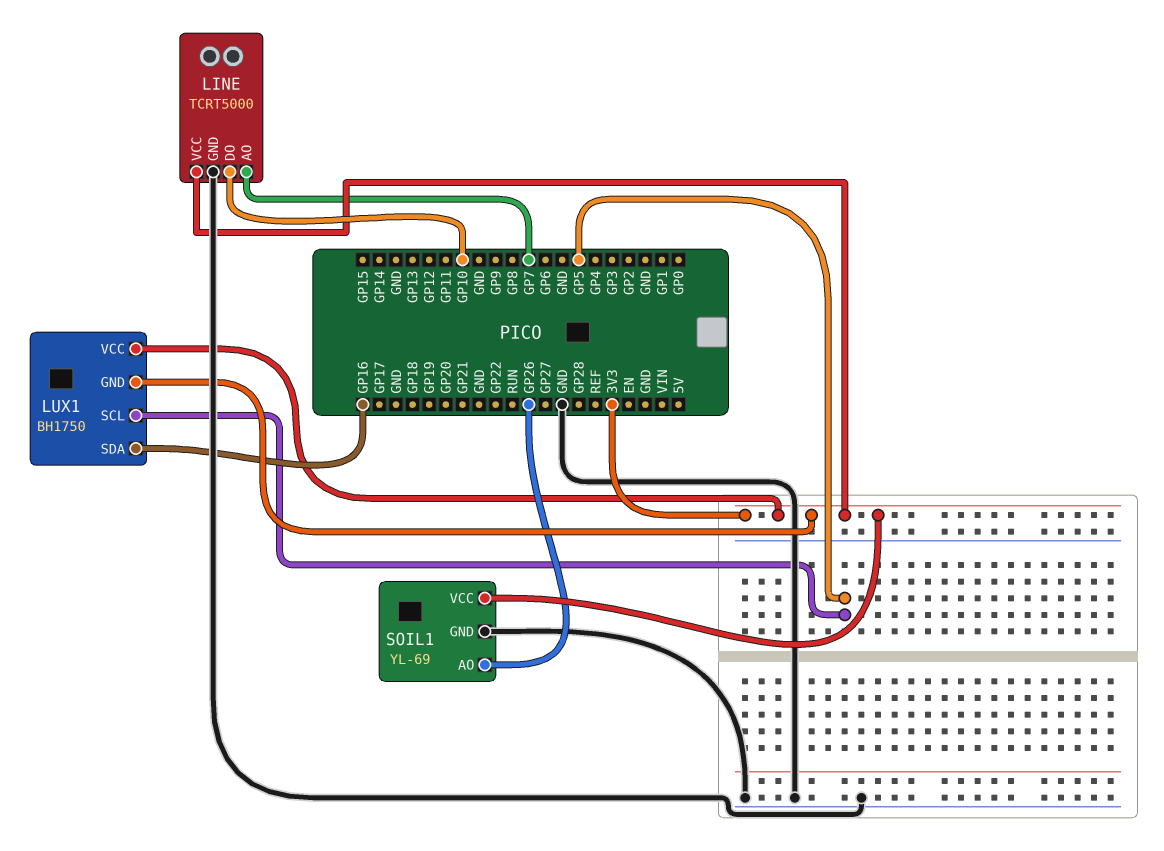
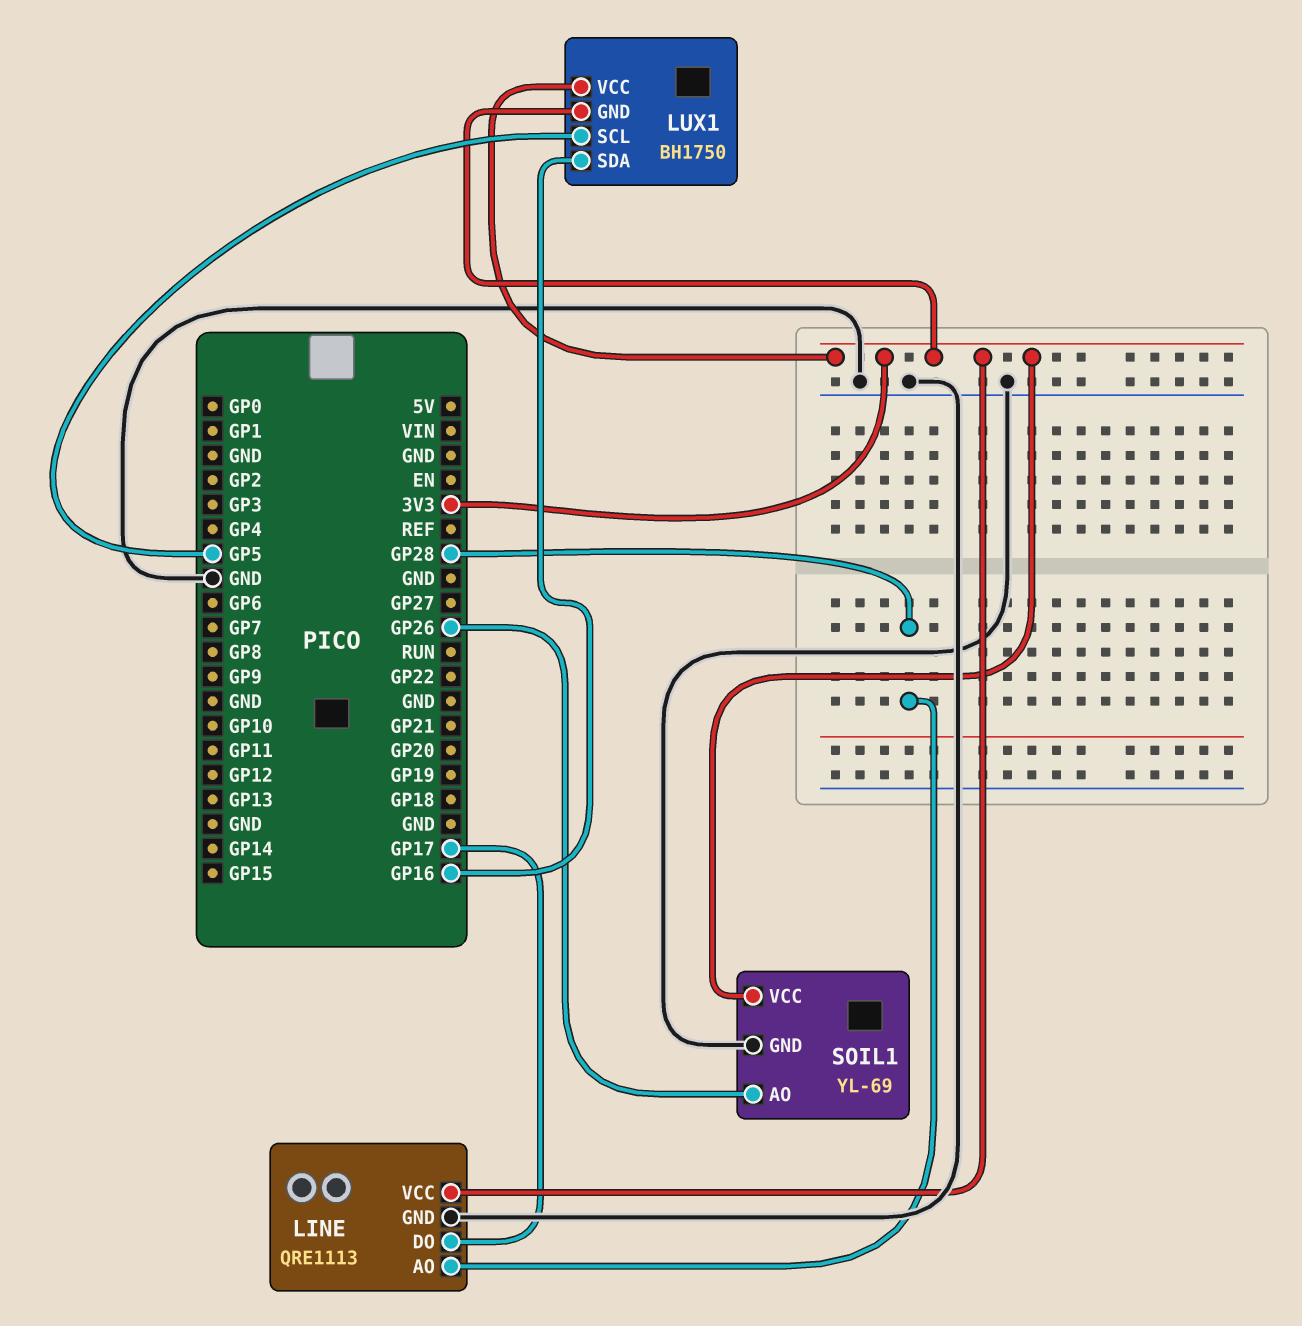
LINE: TCRT5000 -> QRE1113
LINE pin AO: GP7 -> GP28
LINE pin DO: GP10 -> GP17

